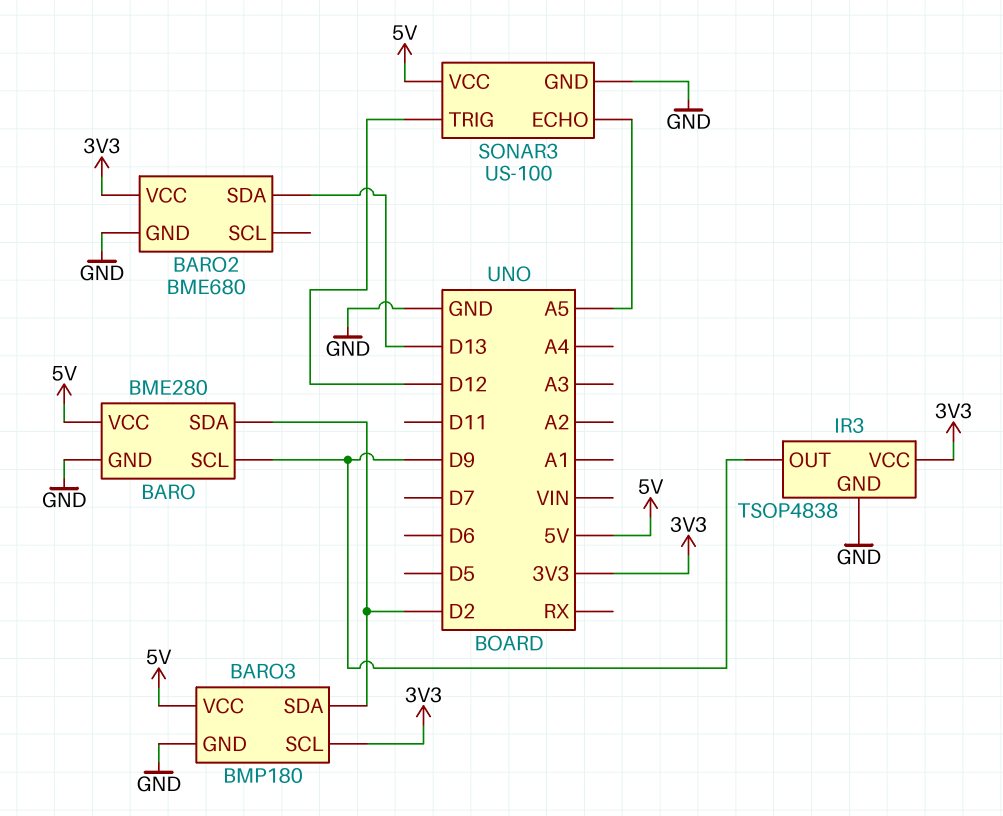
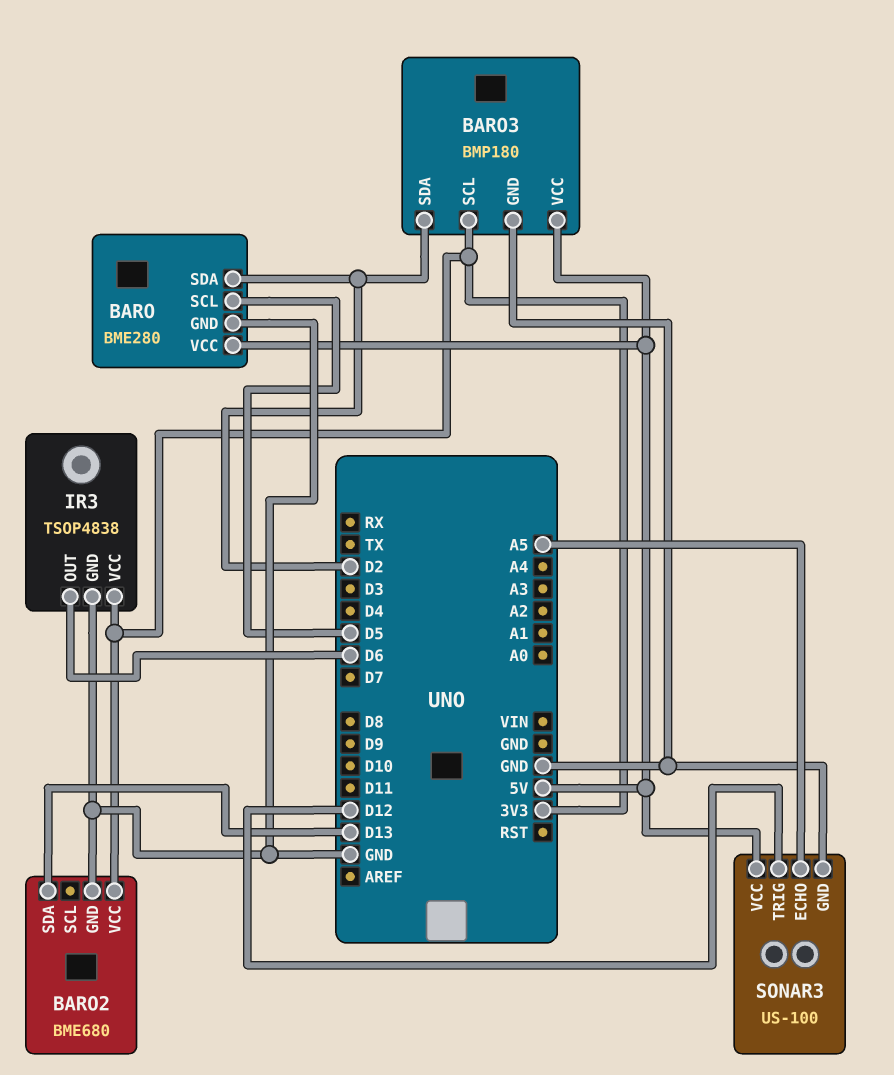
BARO pin SCL: D9 -> D5
IR3 pin OUT: D9 -> D6

